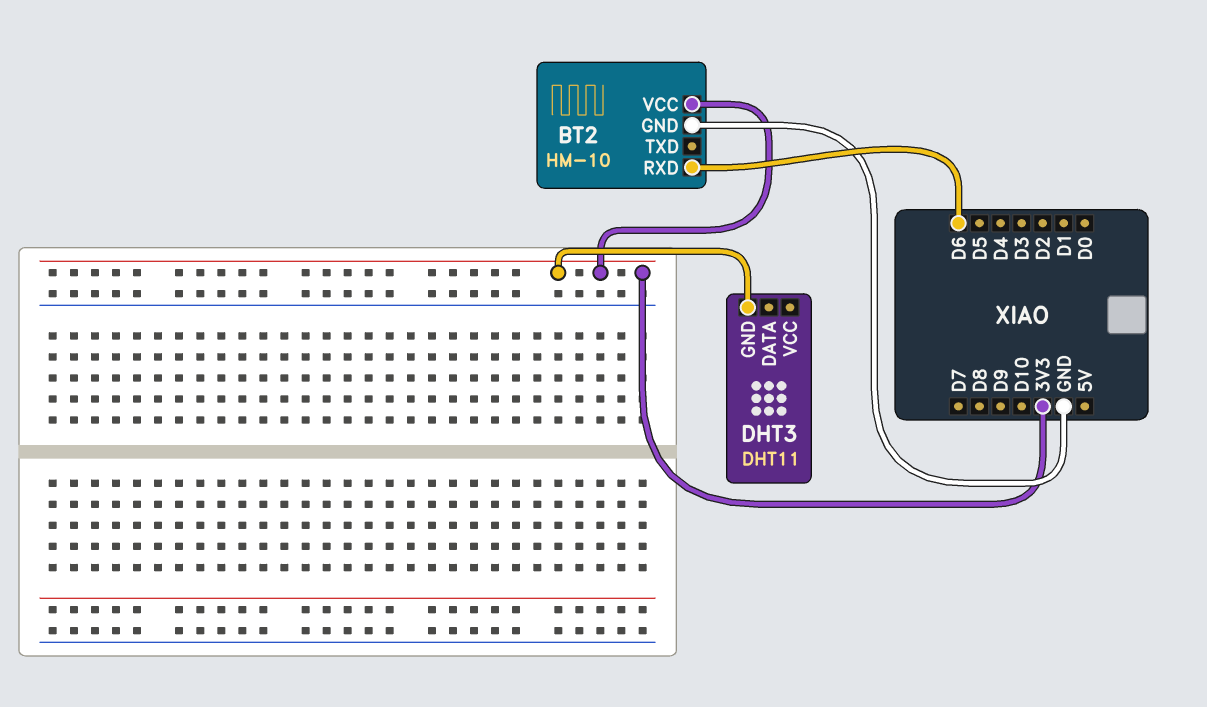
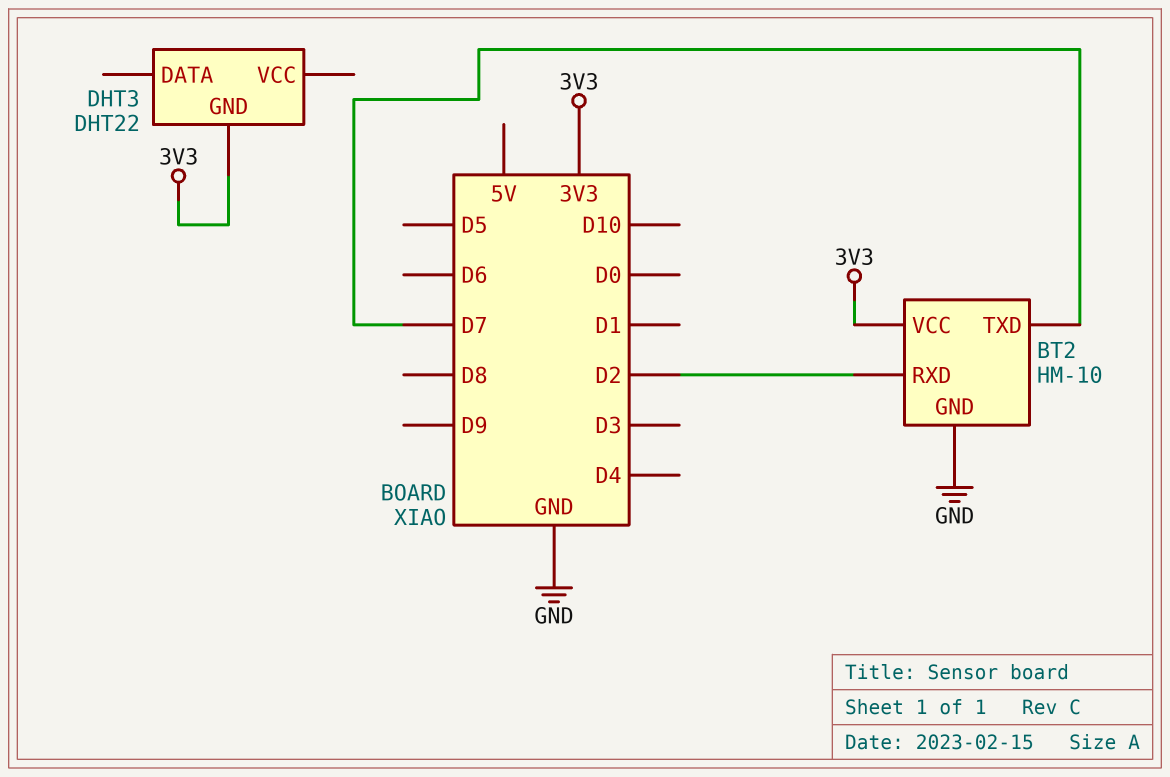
BT2 pin RXD: D6 -> D2
BT2 pin TXD: none -> D7
DHT3: DHT11 -> DHT22

